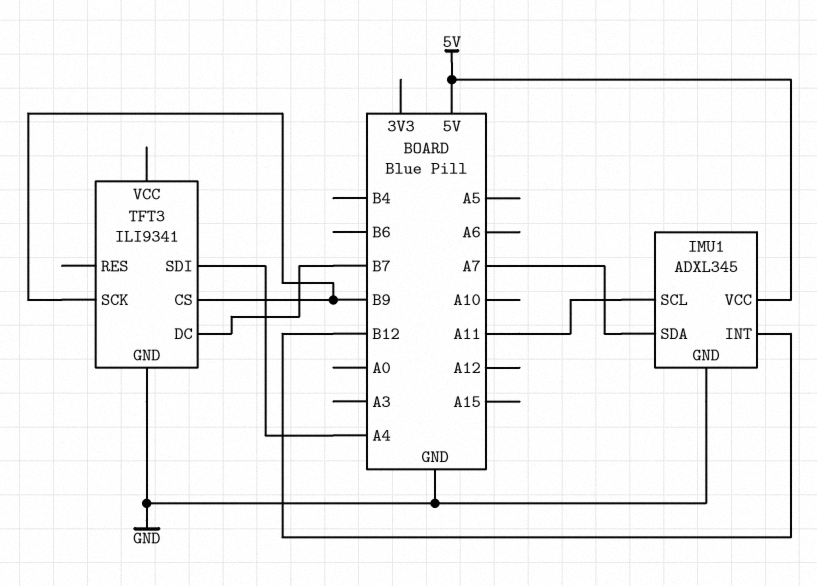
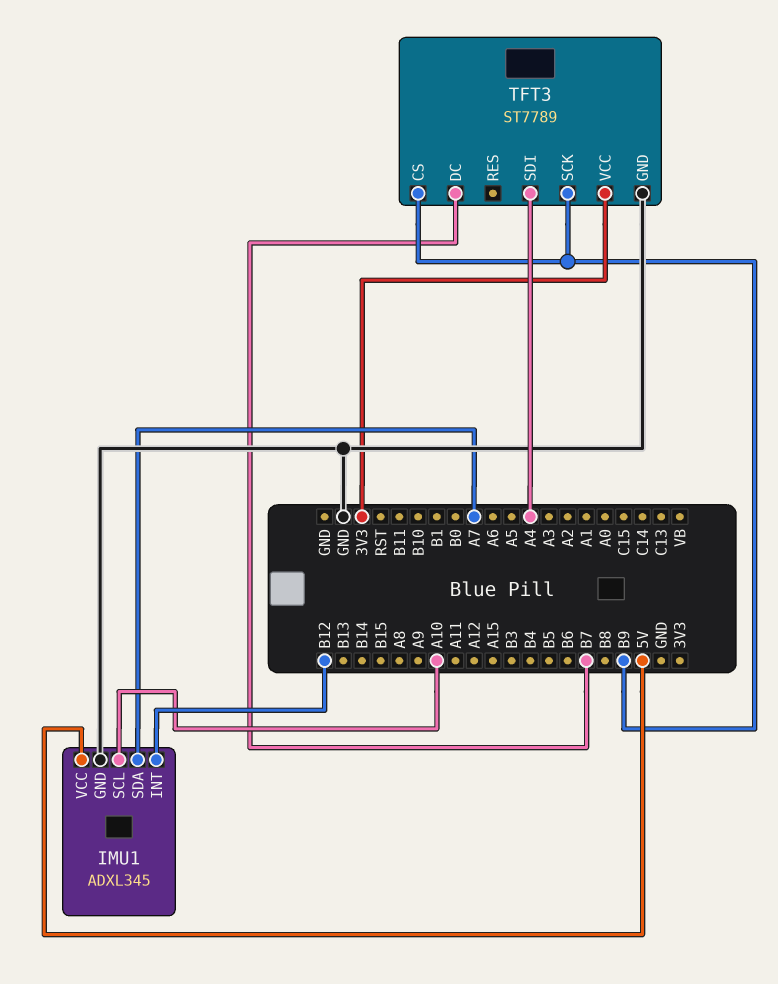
IMU1 pin SCL: A11 -> A10
TFT3: ILI9341 -> ST7789
TFT3 pin VCC: none -> 3V3

